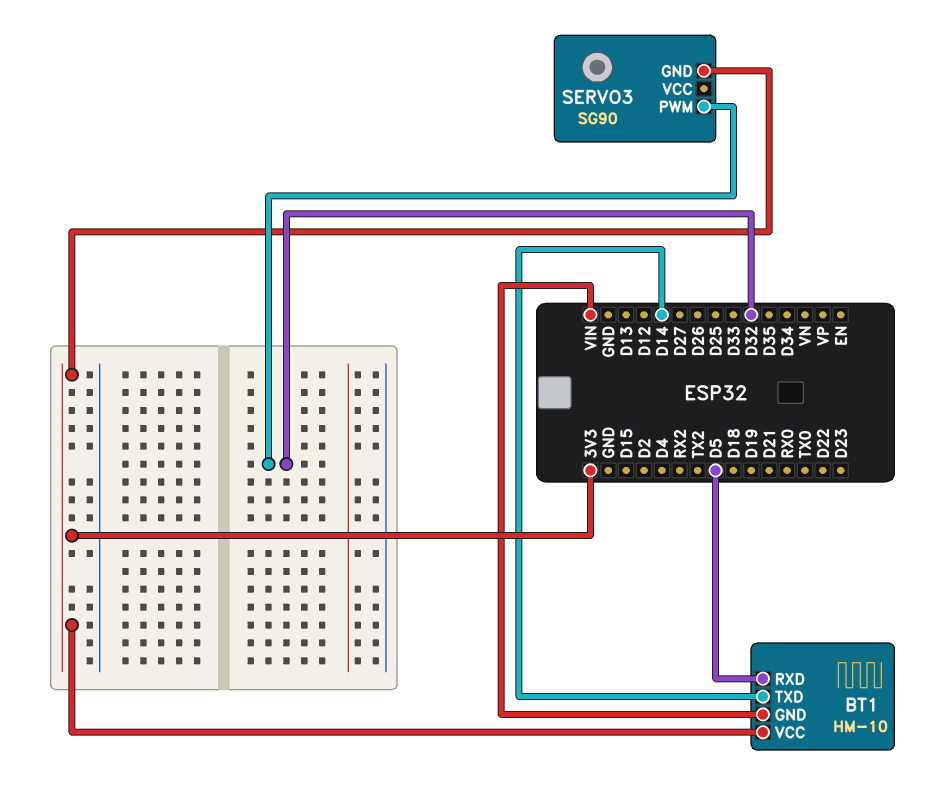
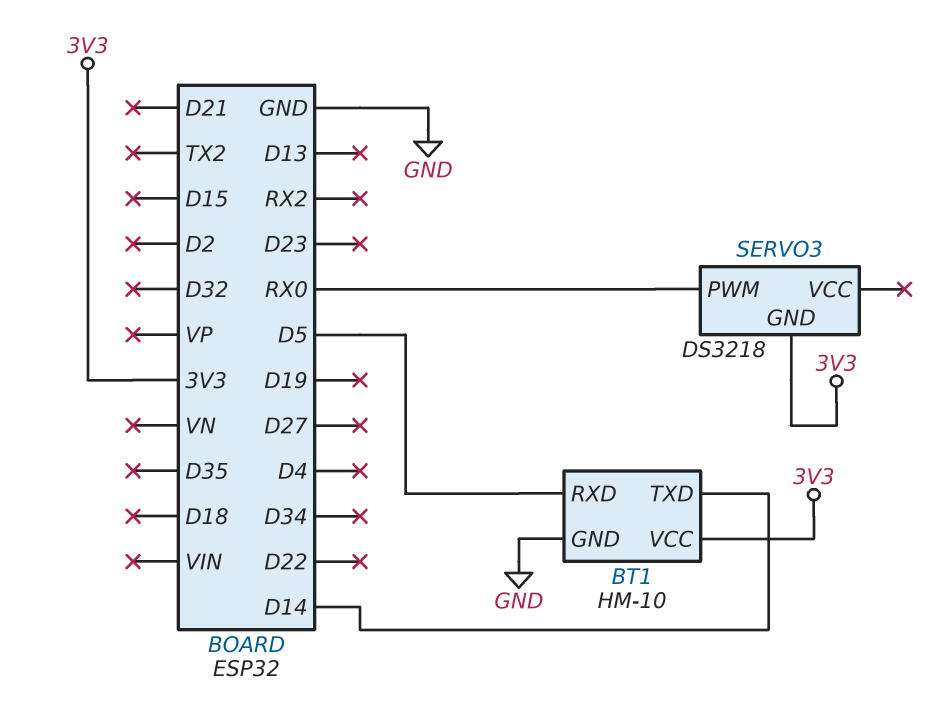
BT1 pin GND: VIN -> GND
SERVO3: SG90 -> DS3218
SERVO3 pin PWM: D32 -> RX0

